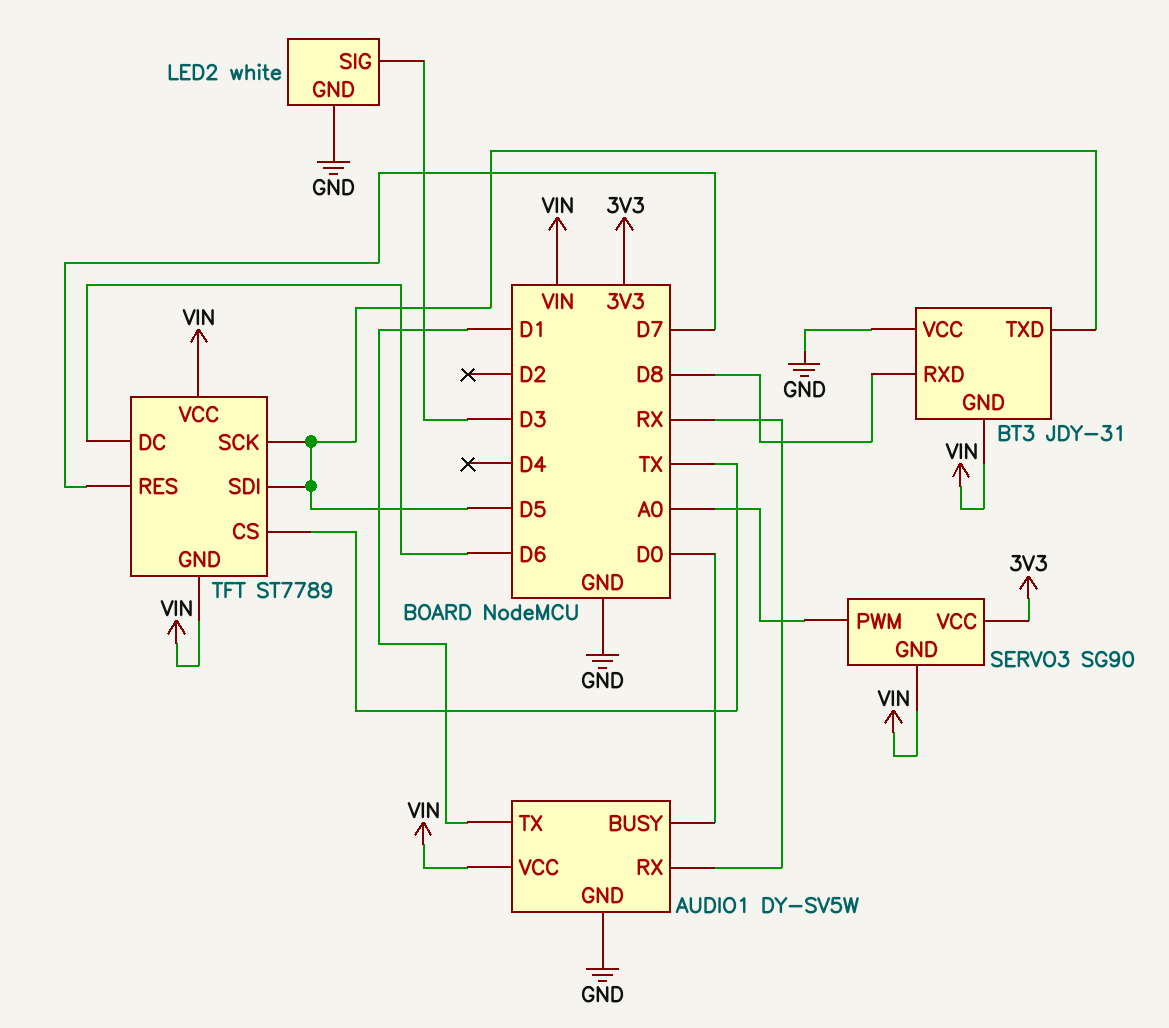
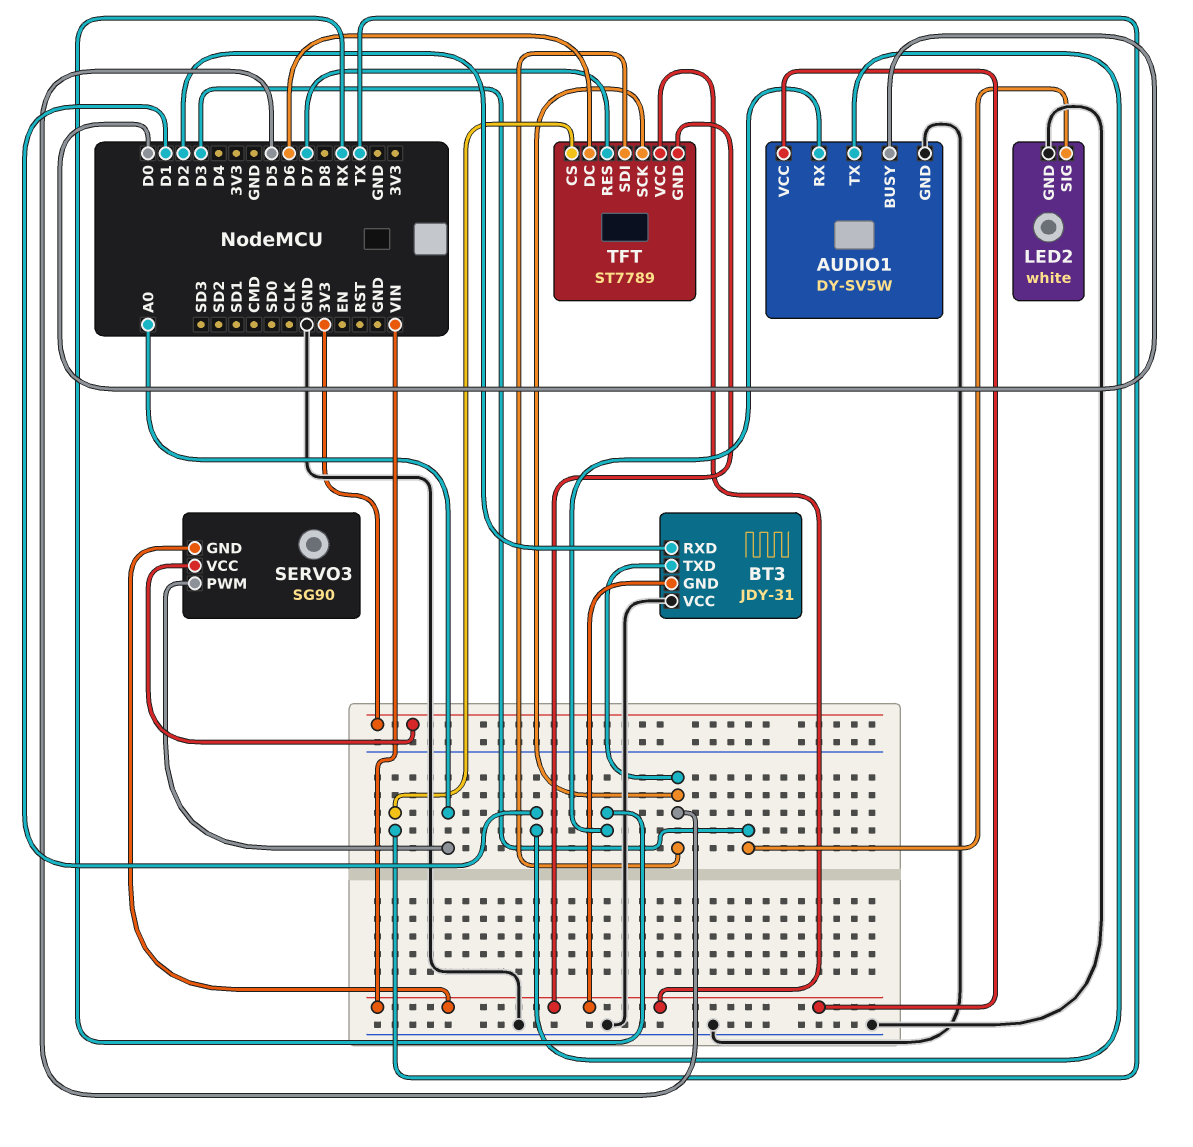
BT3 pin RXD: D8 -> D2

